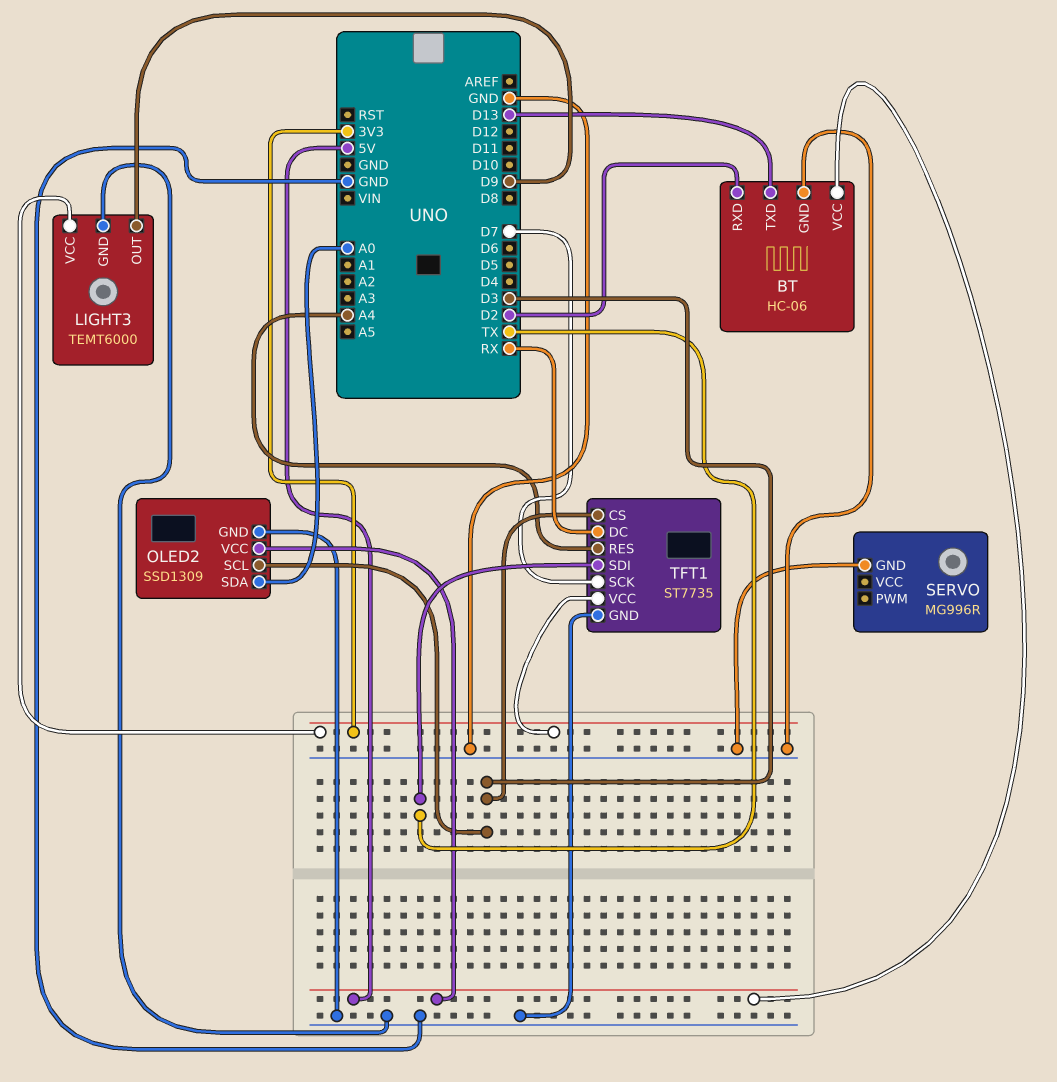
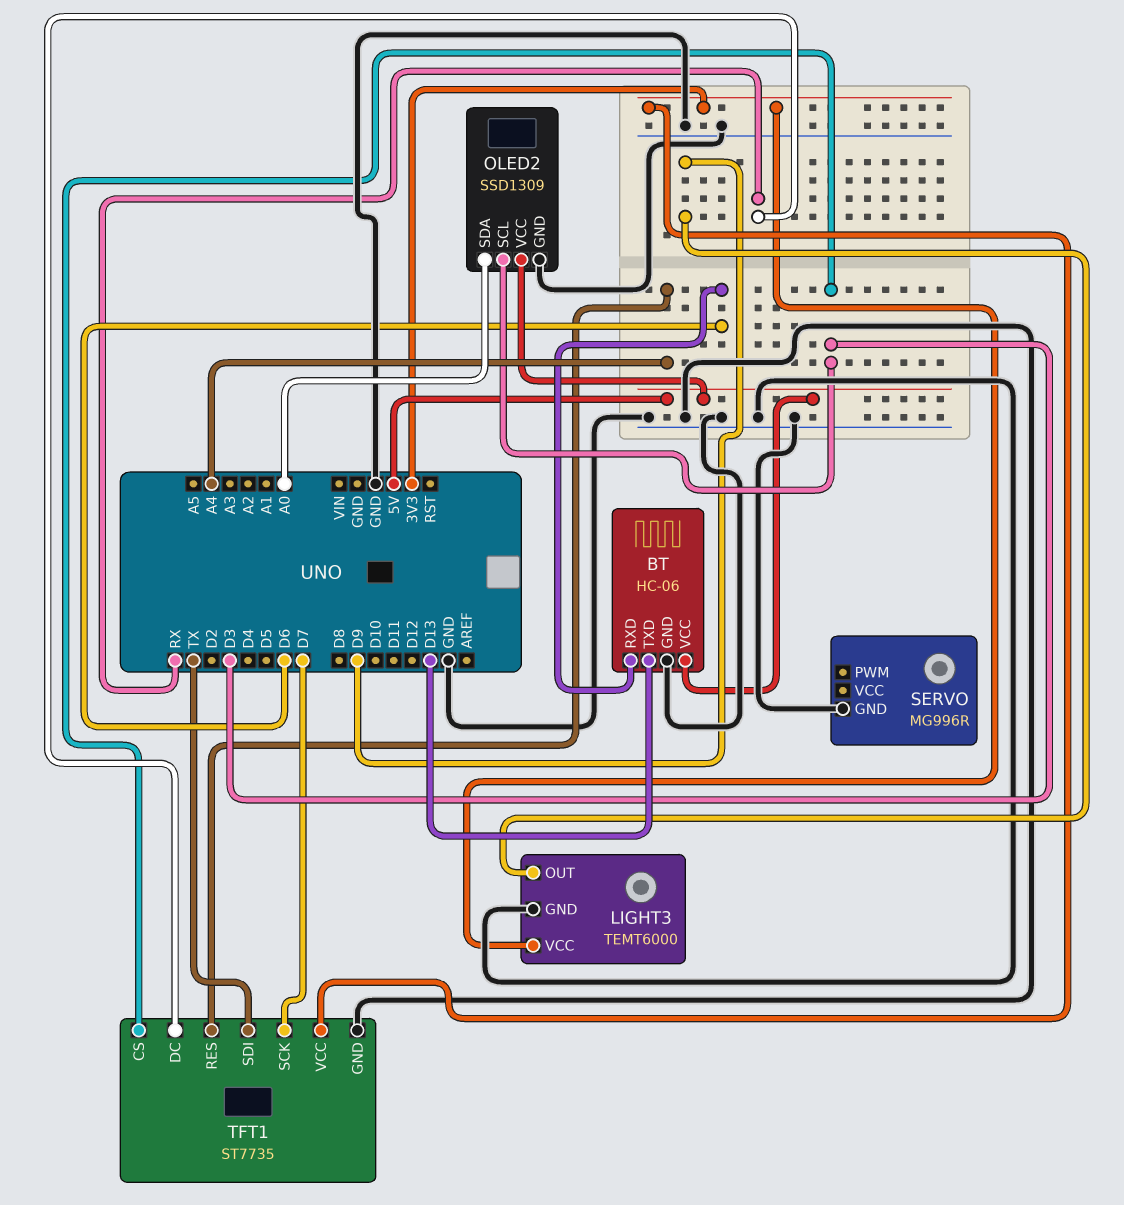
BT pin RXD: D2 -> D6

